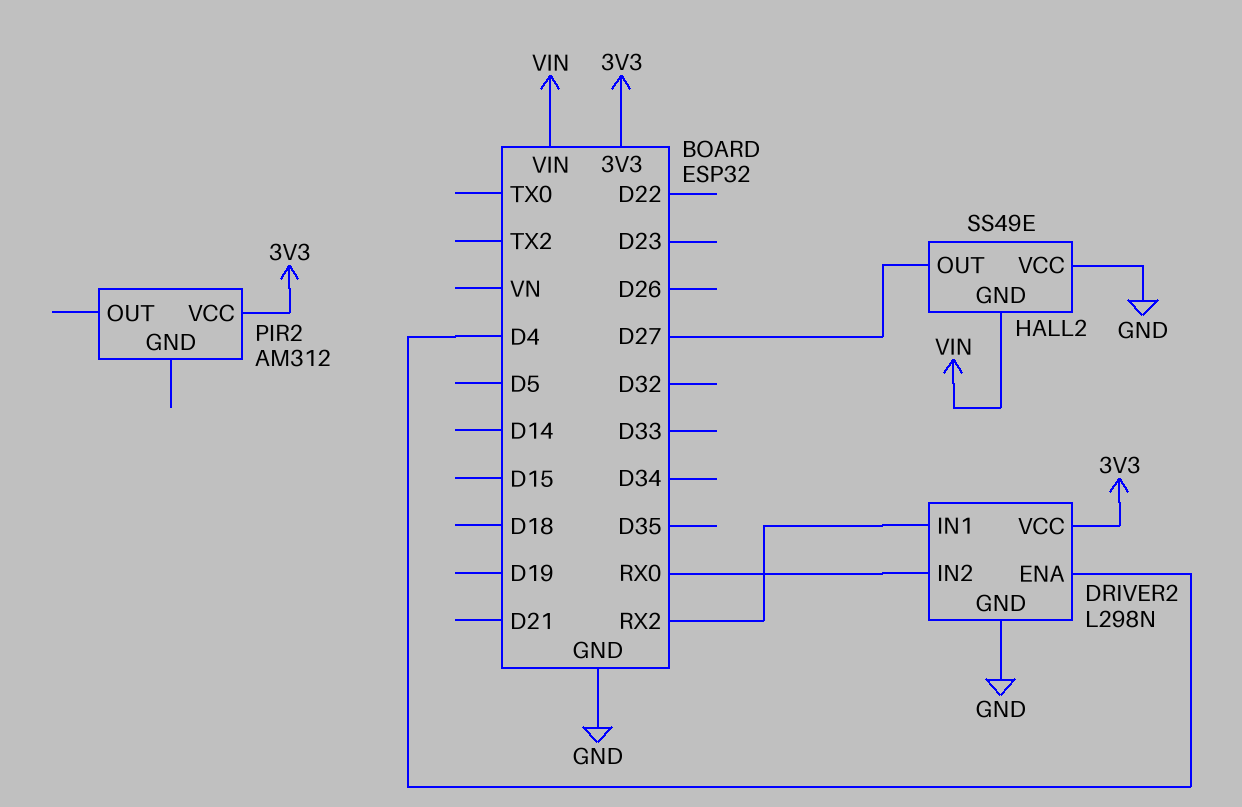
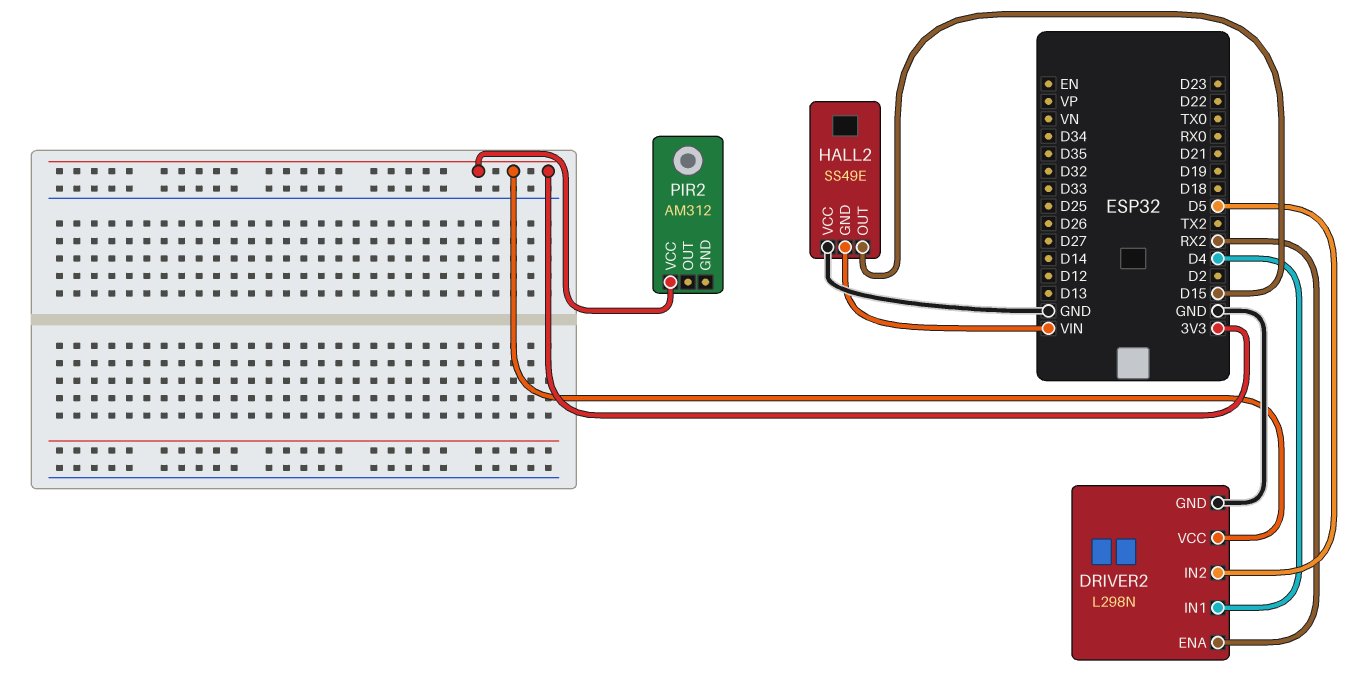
DRIVER2 pin ENA: D4 -> RX2
DRIVER2 pin IN1: RX2 -> D4
DRIVER2 pin IN2: RX0 -> D5
HALL2 pin OUT: D27 -> D15

